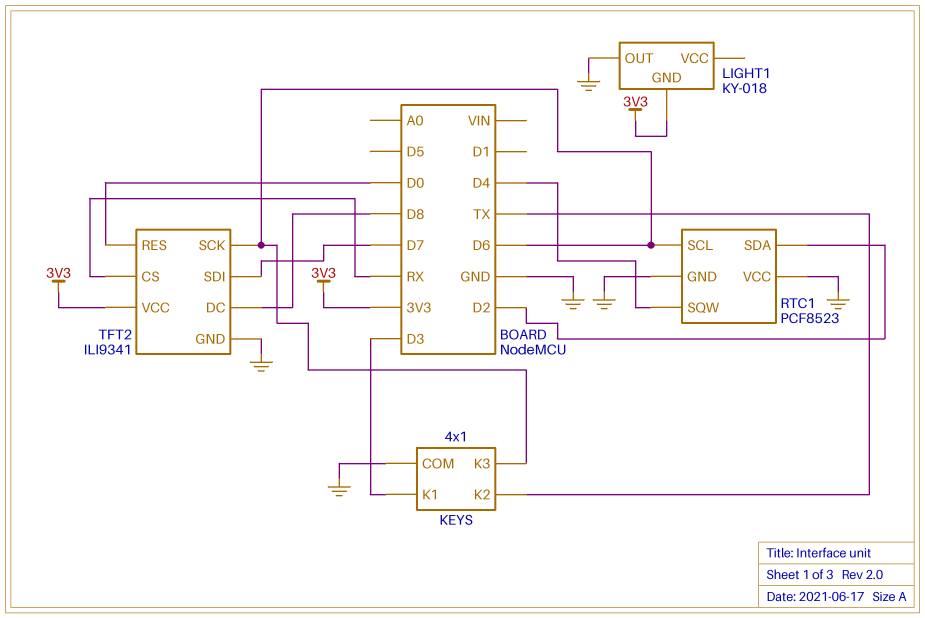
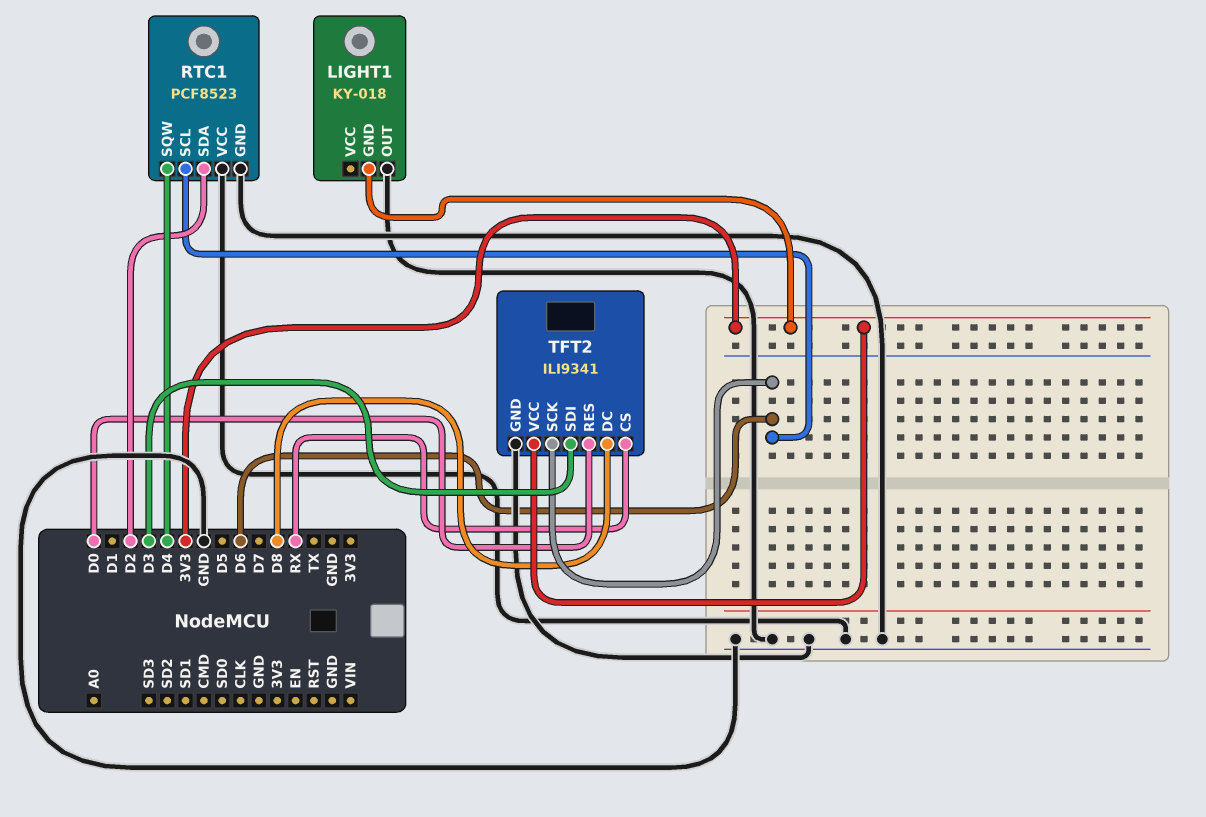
KEYS: 4x1 -> none
KEYS pin COM: GND -> none
KEYS pin K1: D3 -> none
KEYS pin K2: TX -> none
KEYS pin K3: D6 -> none
TFT2 pin SDI: D7 -> D3

